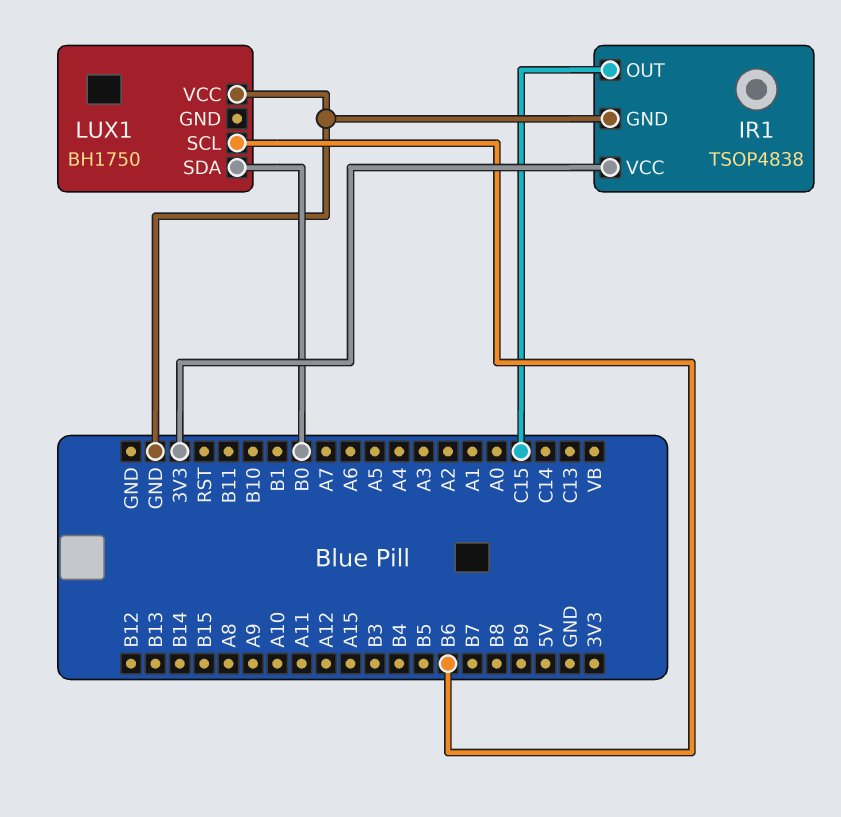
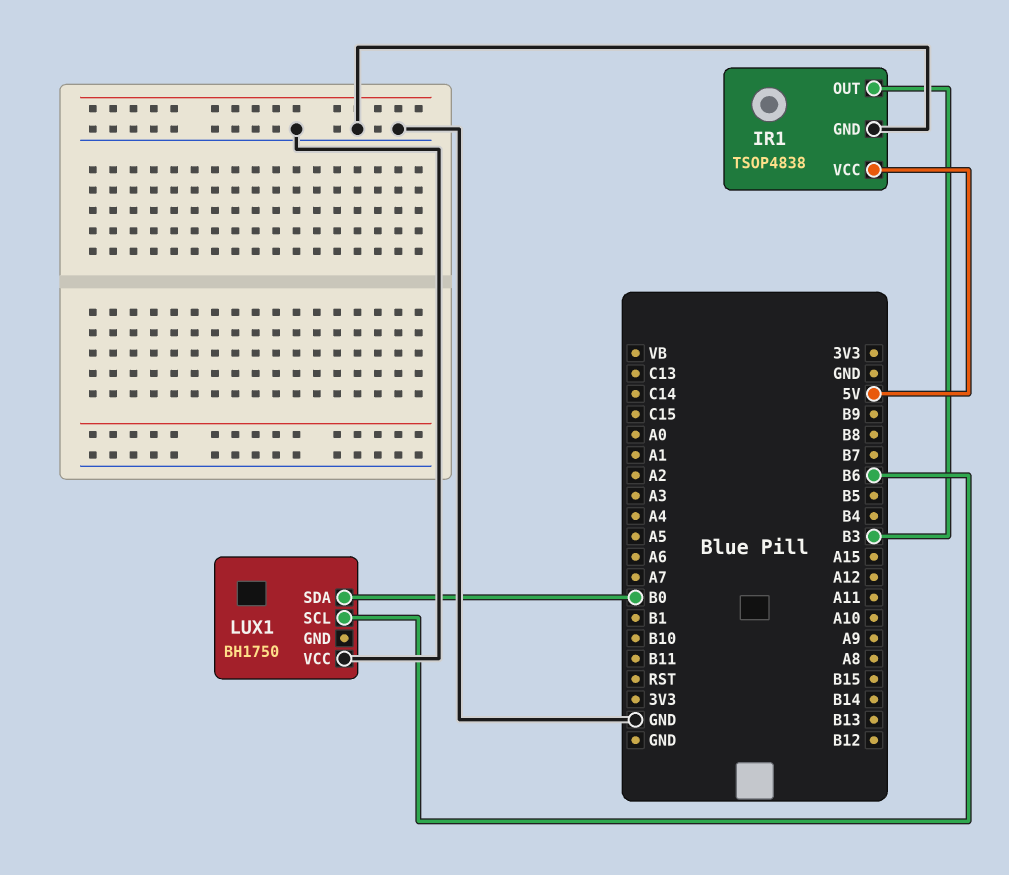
IR1 pin OUT: C15 -> B3
IR1 pin VCC: 3V3 -> 5V

